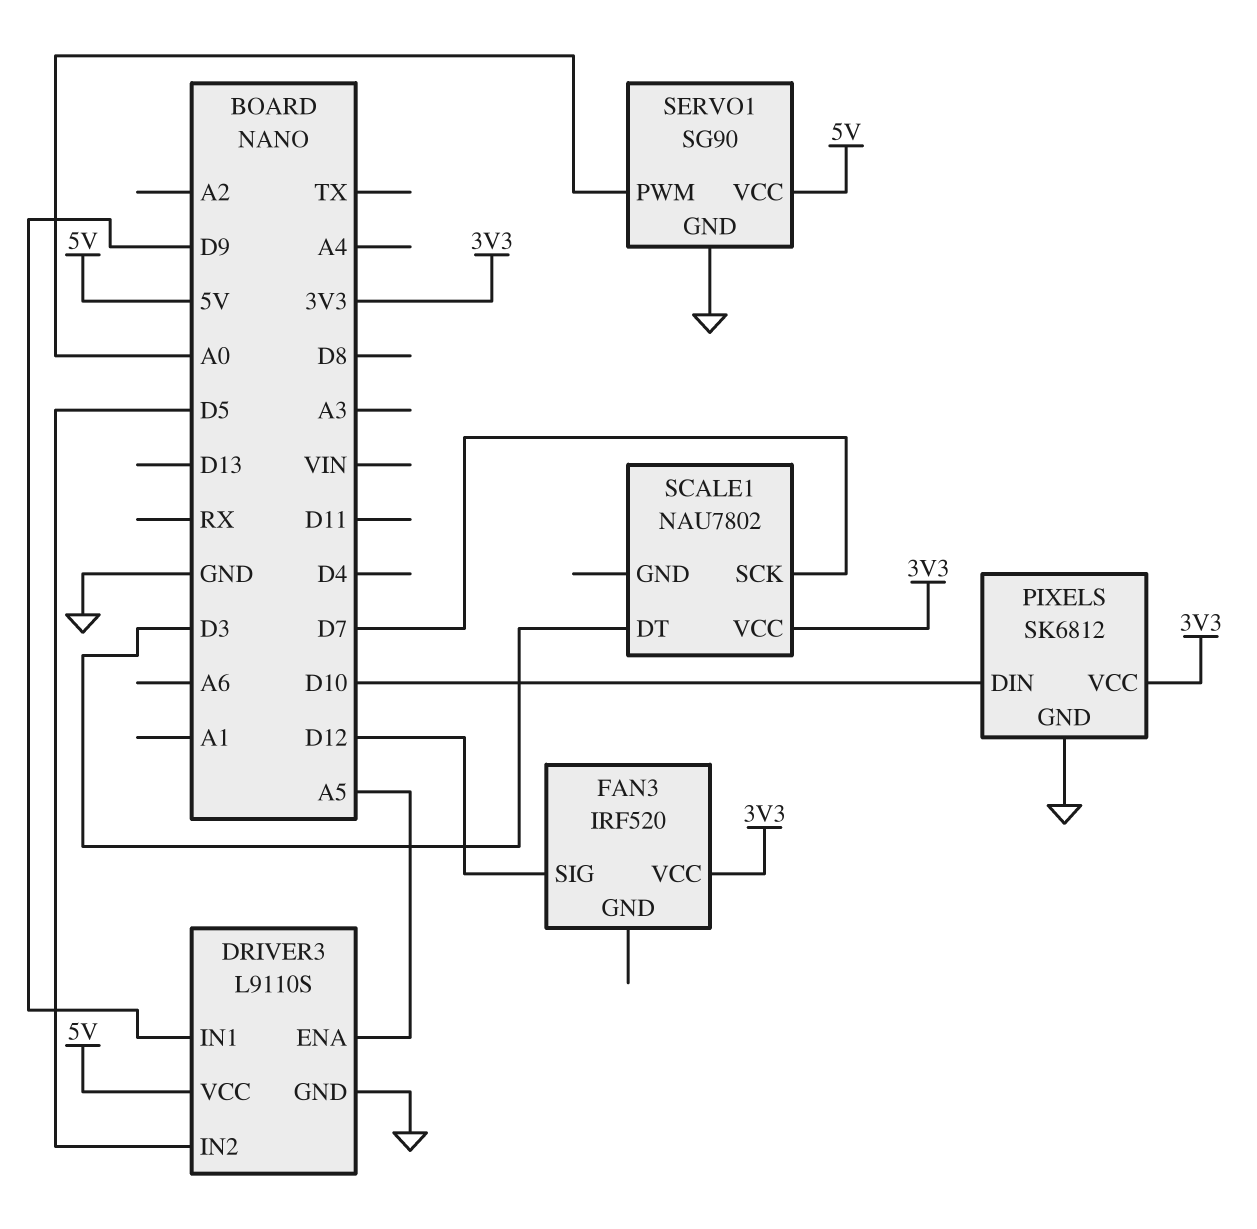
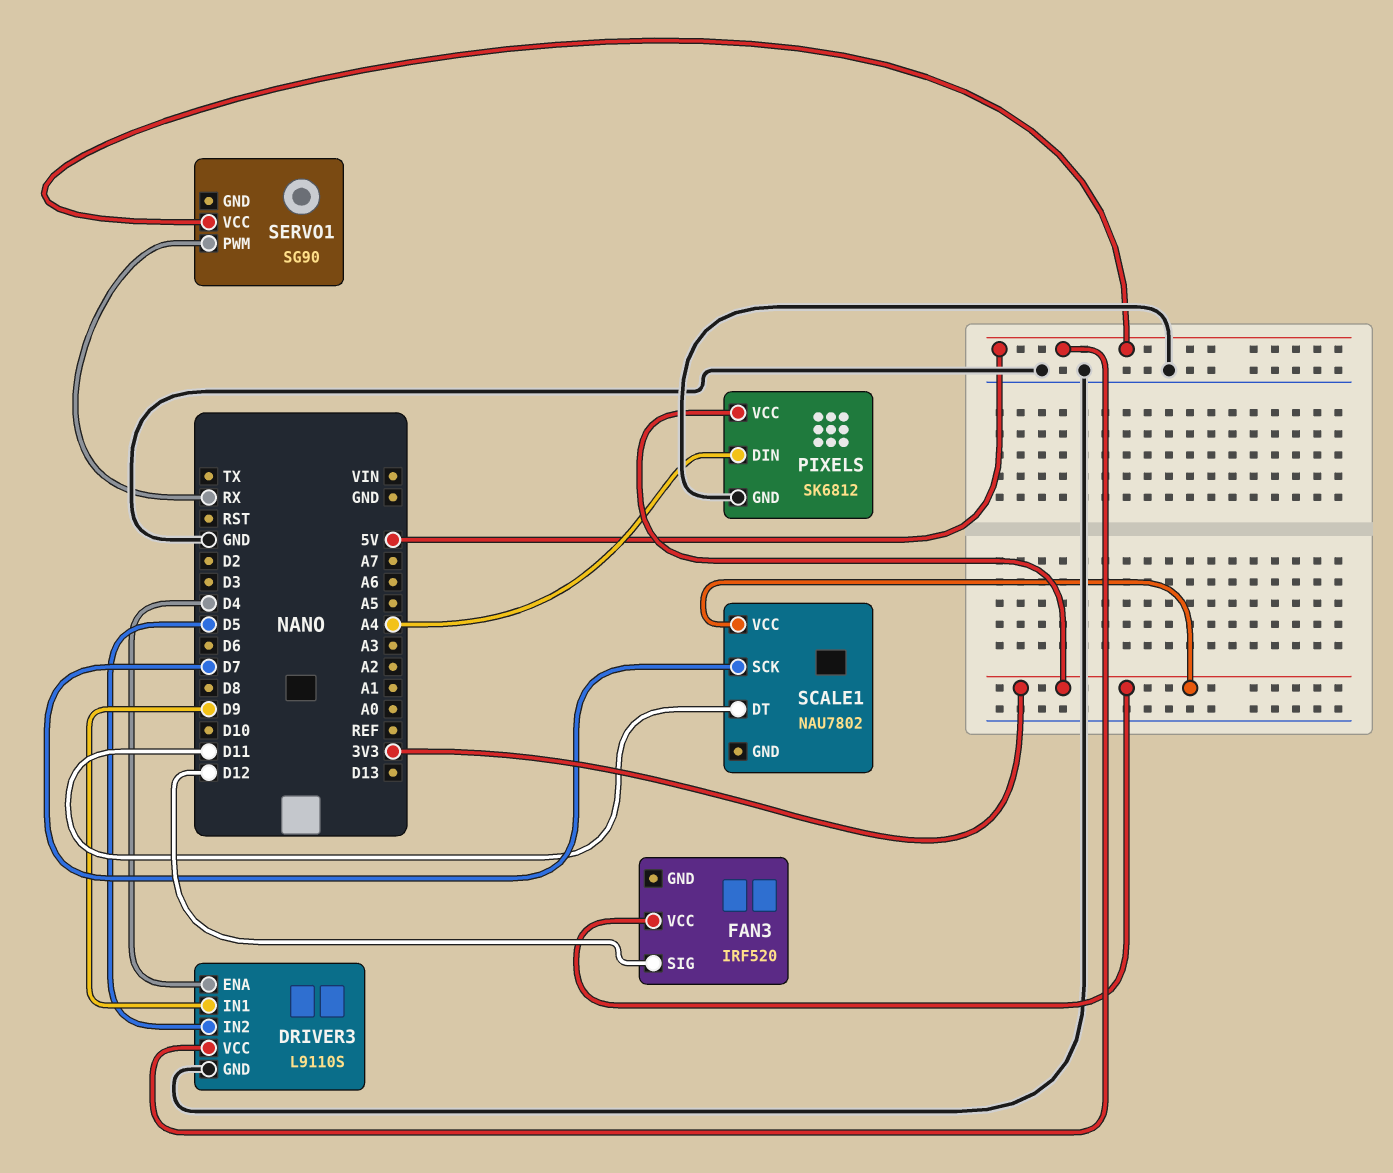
DRIVER3 pin ENA: A5 -> D4
PIXELS pin DIN: D10 -> A4
SCALE1 pin DT: D3 -> D11
SERVO1 pin GND: GND -> none
SERVO1 pin PWM: A0 -> RX

